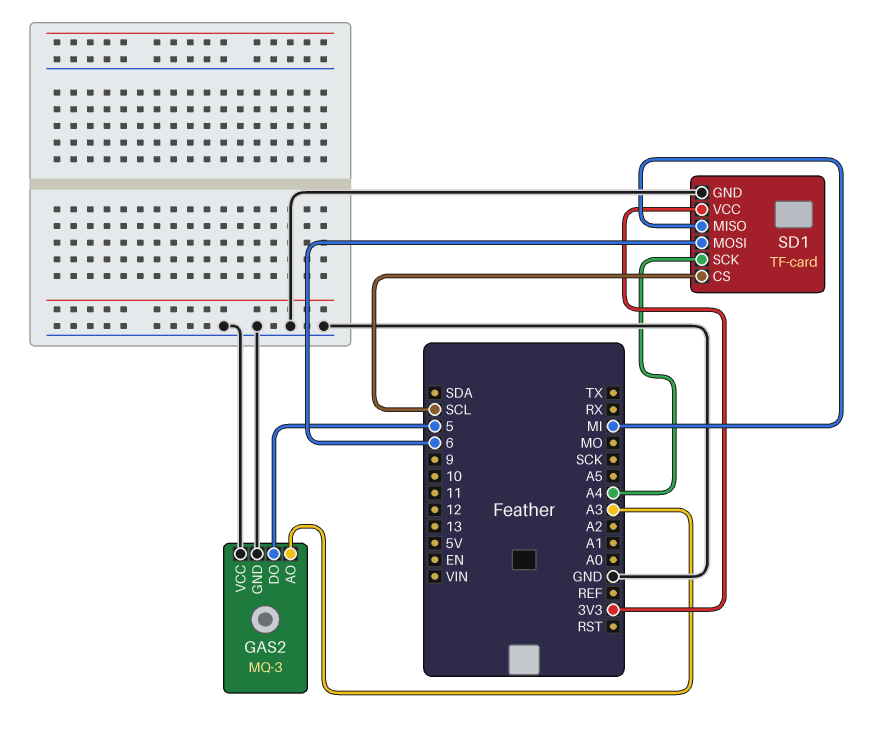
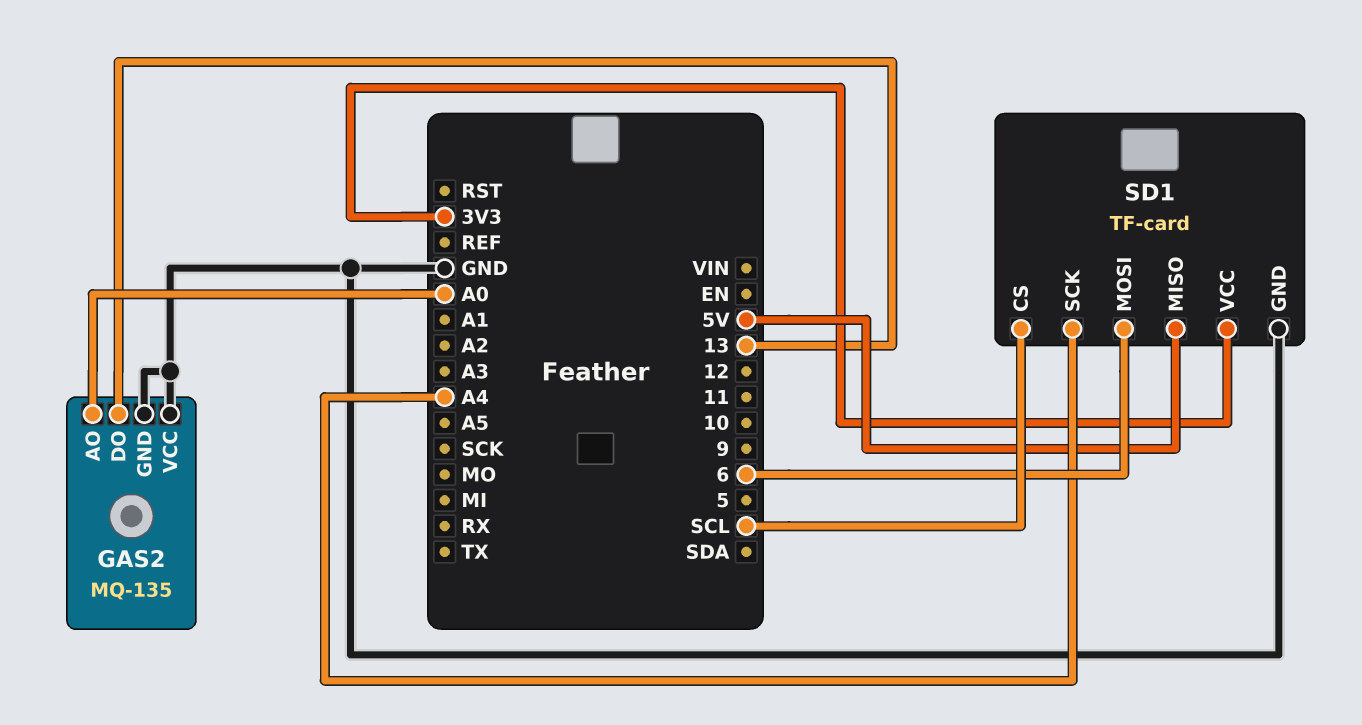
GAS2: MQ-3 -> MQ-135
GAS2 pin AO: A3 -> A0
GAS2 pin DO: 5 -> 13
SD1 pin MISO: MI -> 5V

